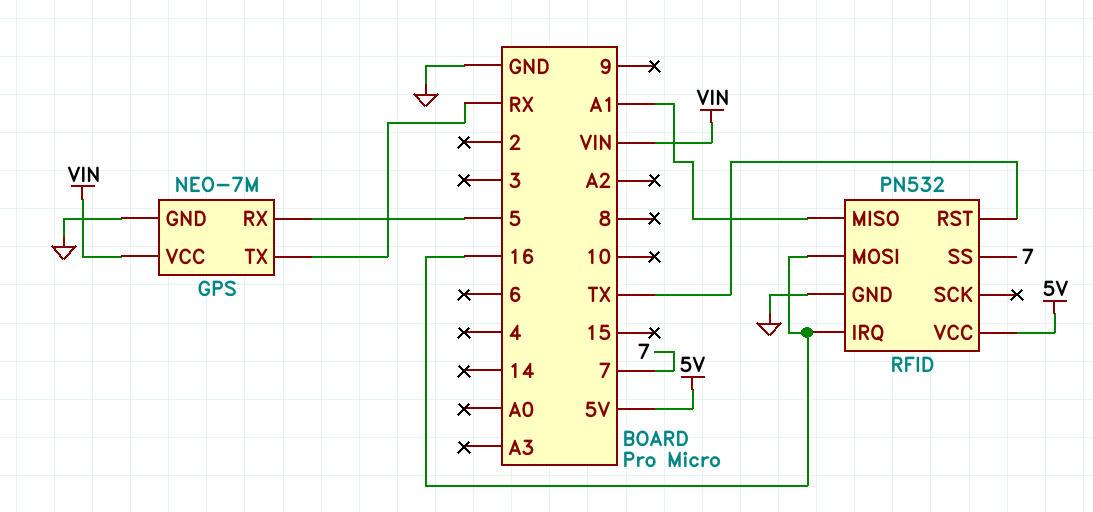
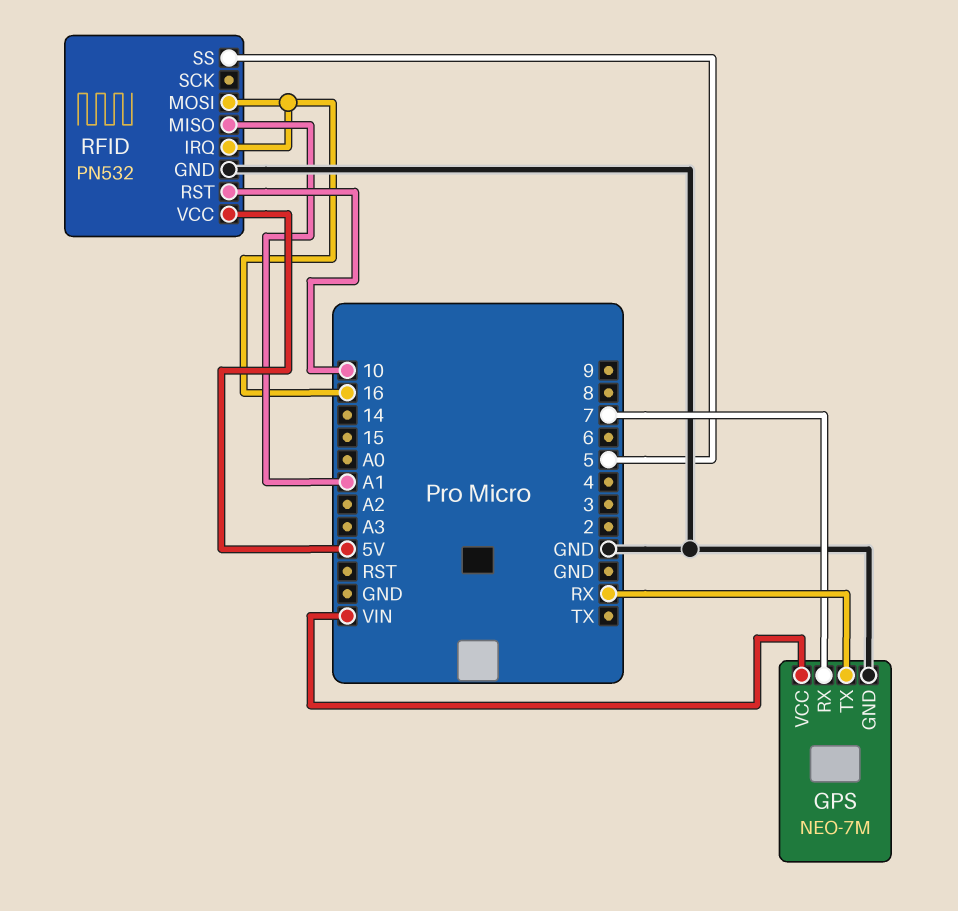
GPS pin RX: 5 -> 7
RFID pin RST: TX -> 10
RFID pin SS: 7 -> 5

